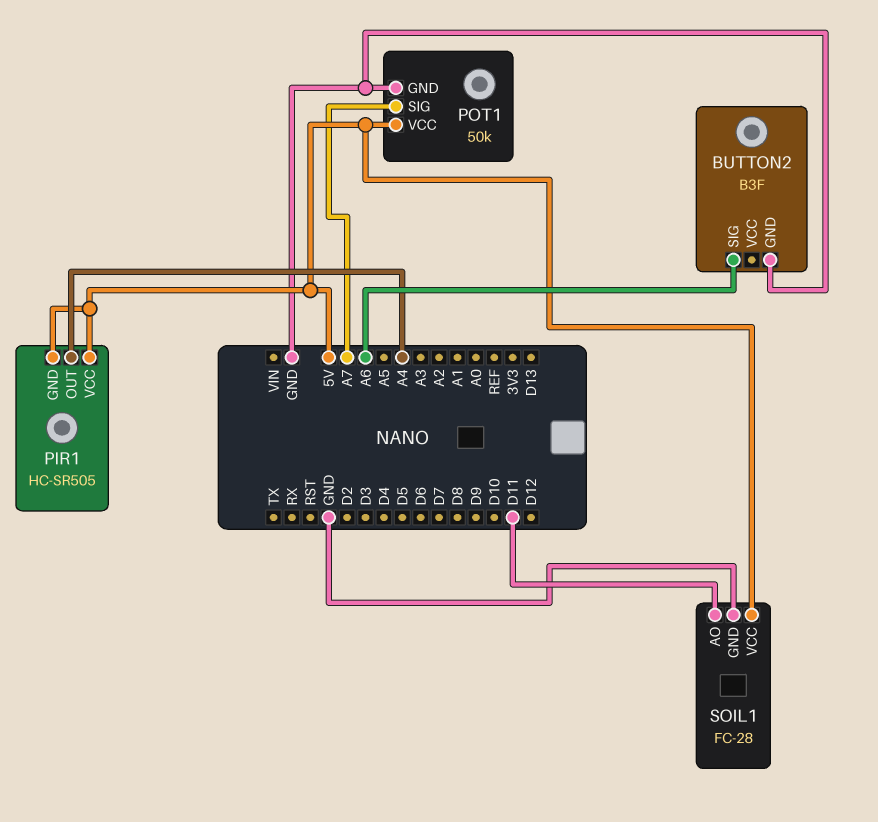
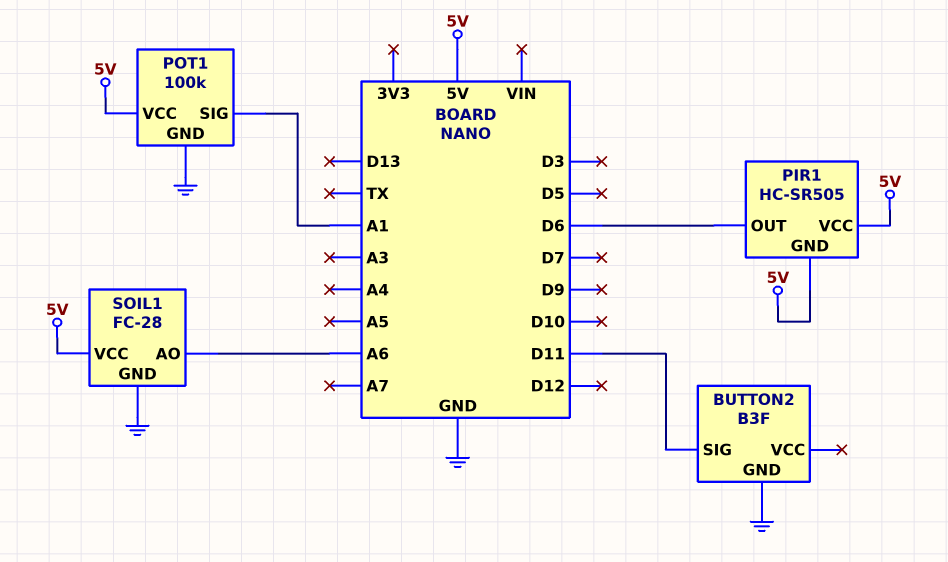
BUTTON2 pin SIG: A6 -> D11
PIR1 pin OUT: A4 -> D6
POT1: 50k -> 100k
POT1 pin SIG: A7 -> A1
SOIL1 pin AO: D11 -> A6

